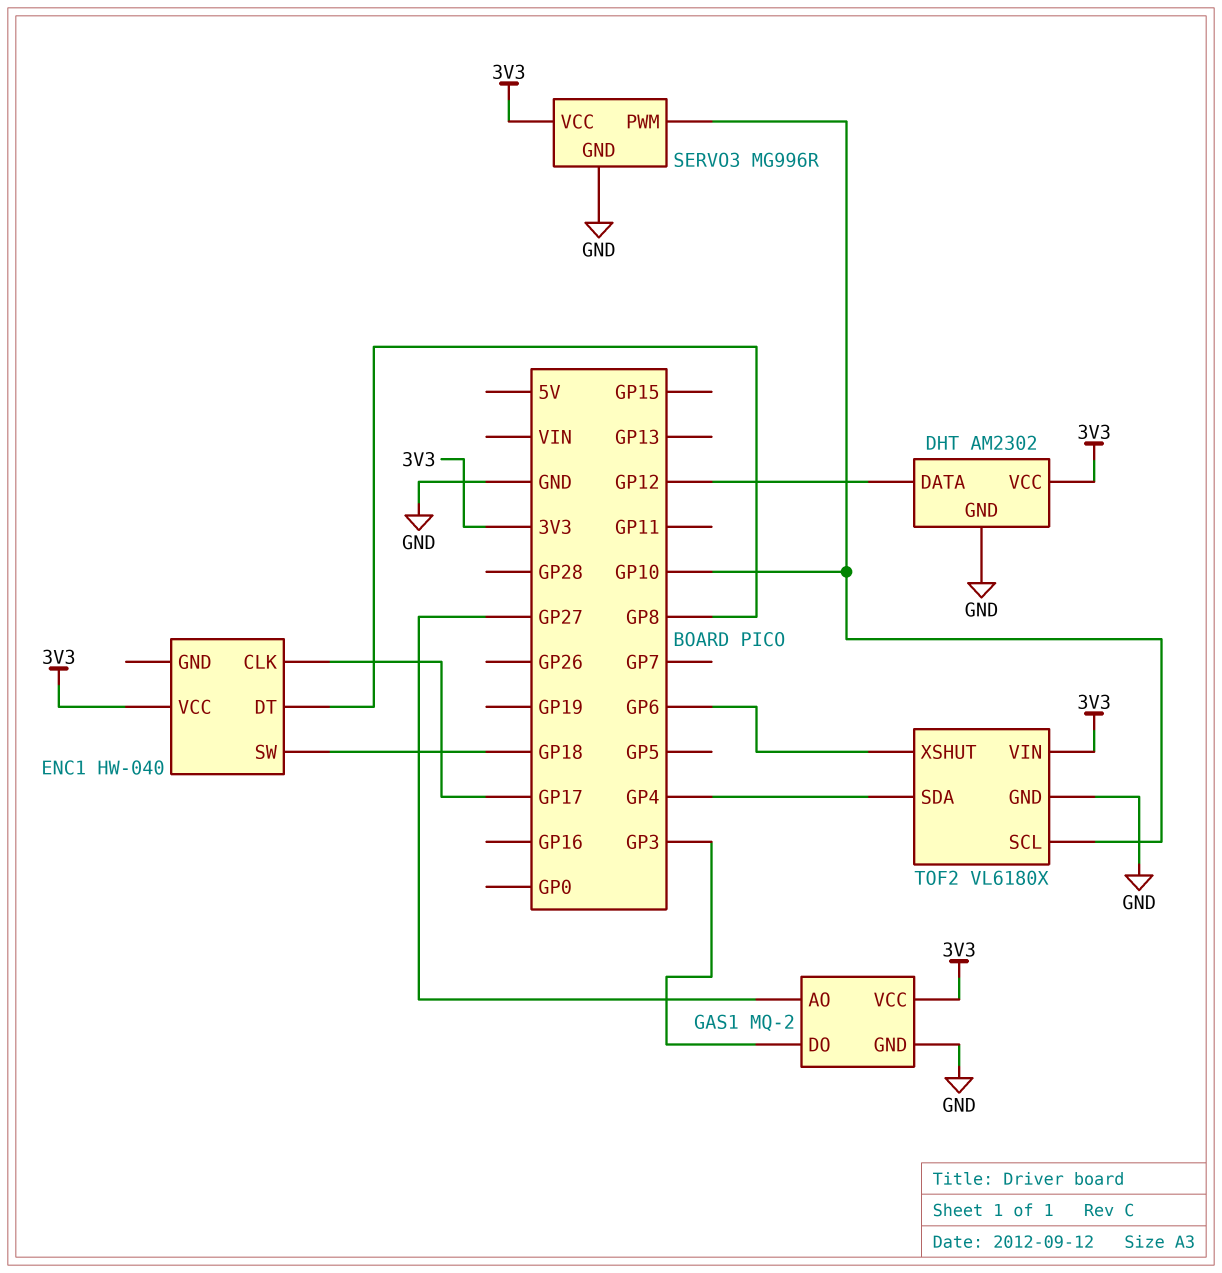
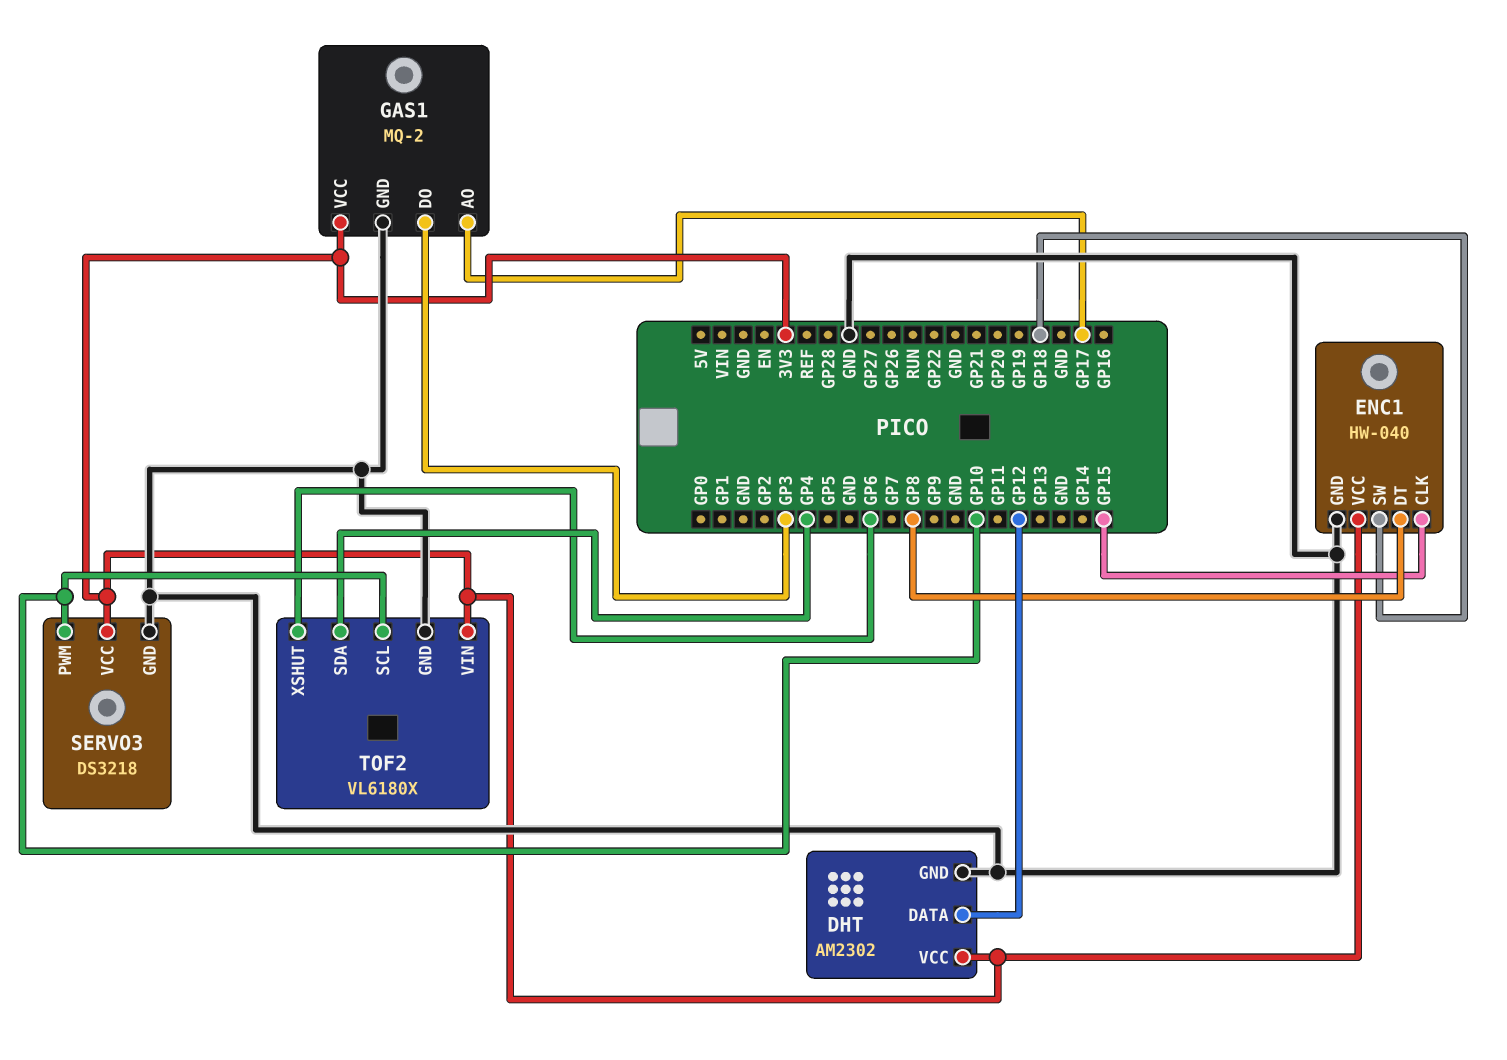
ENC1 pin CLK: GP17 -> GP15
ENC1 pin GND: none -> GND
GAS1 pin AO: GP27 -> GP17
SERVO3: MG996R -> DS3218

